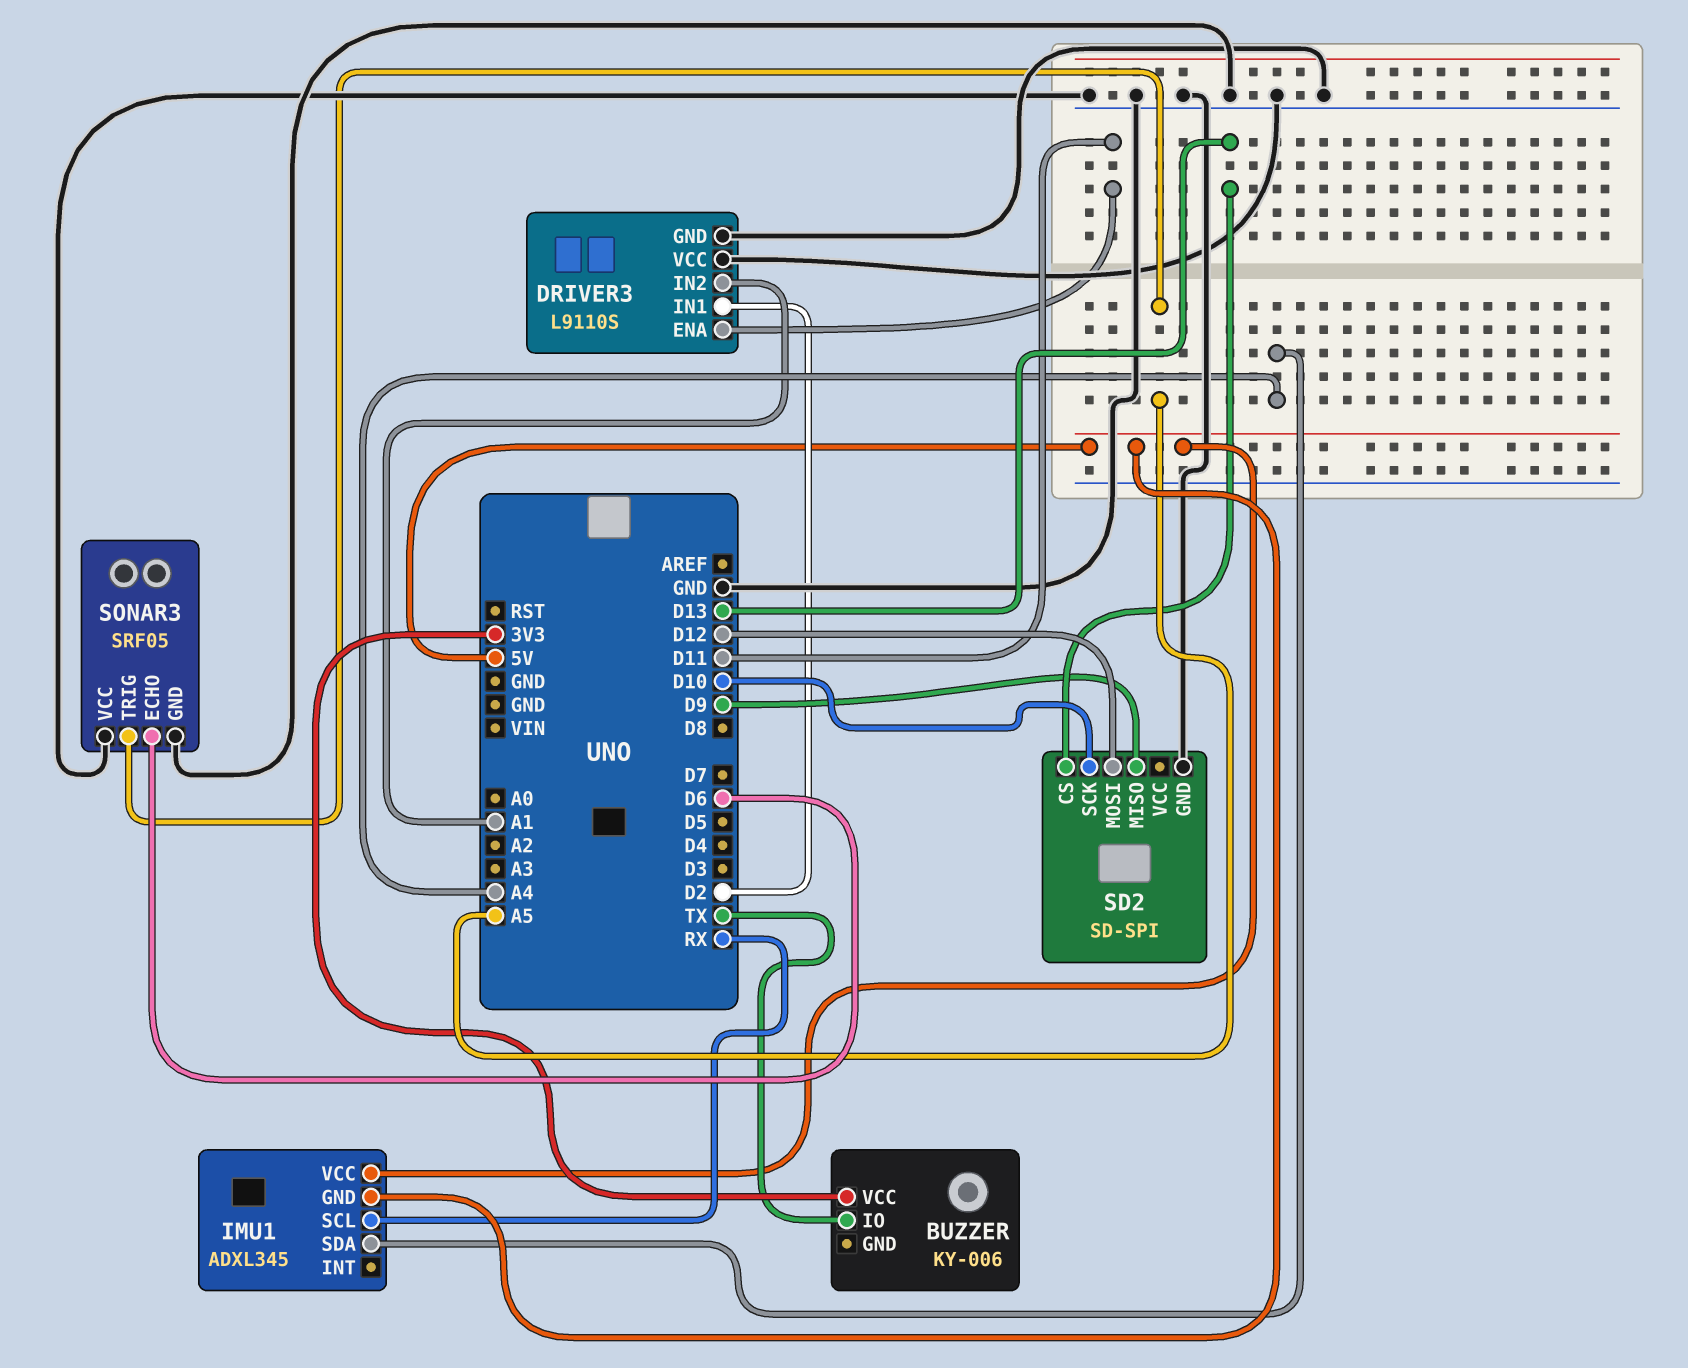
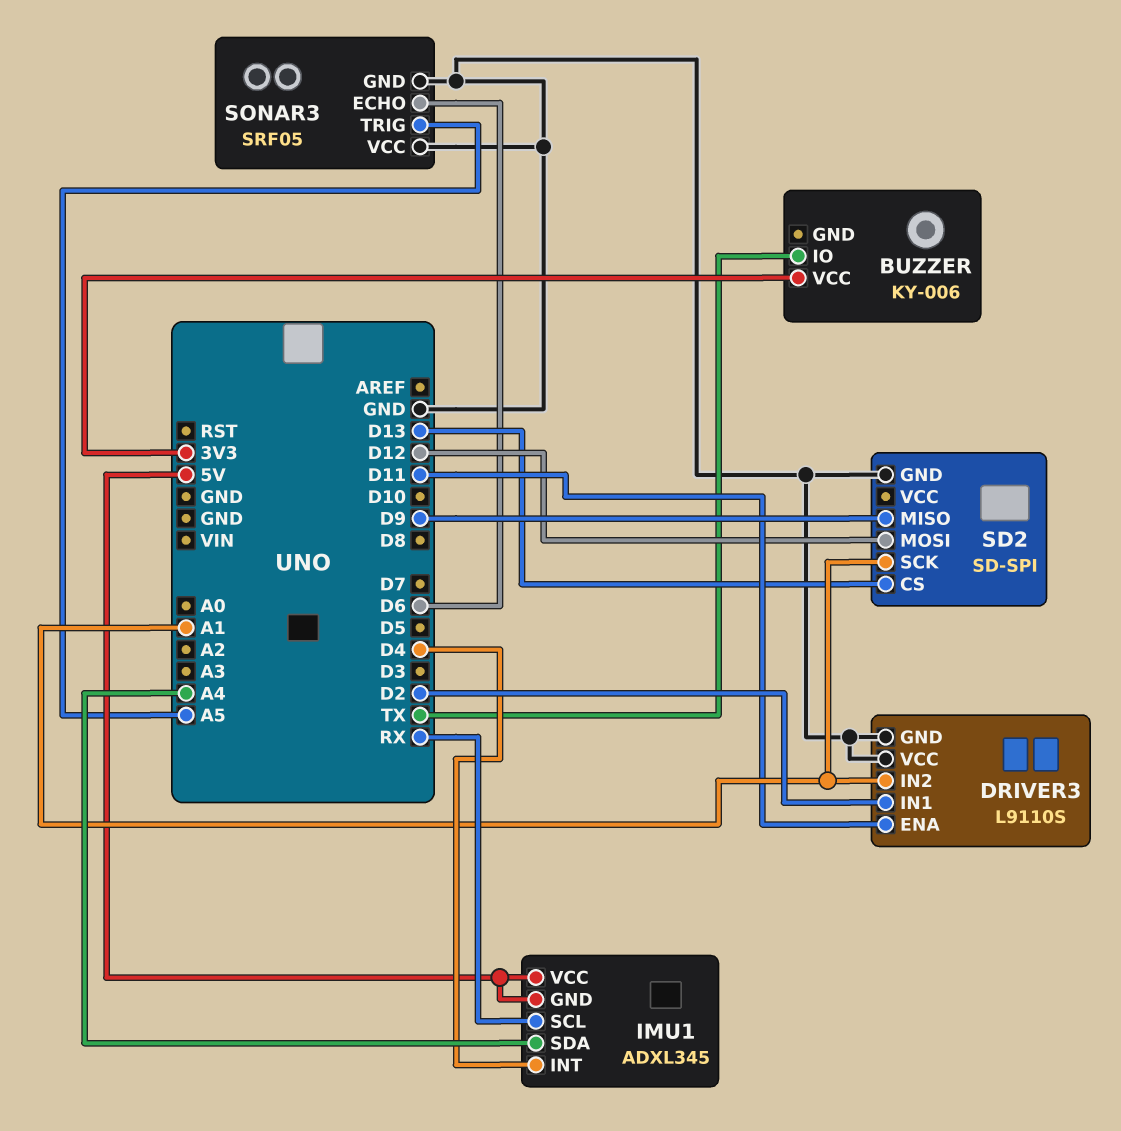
IMU1 pin INT: none -> D4
SD2 pin SCK: D10 -> A1

